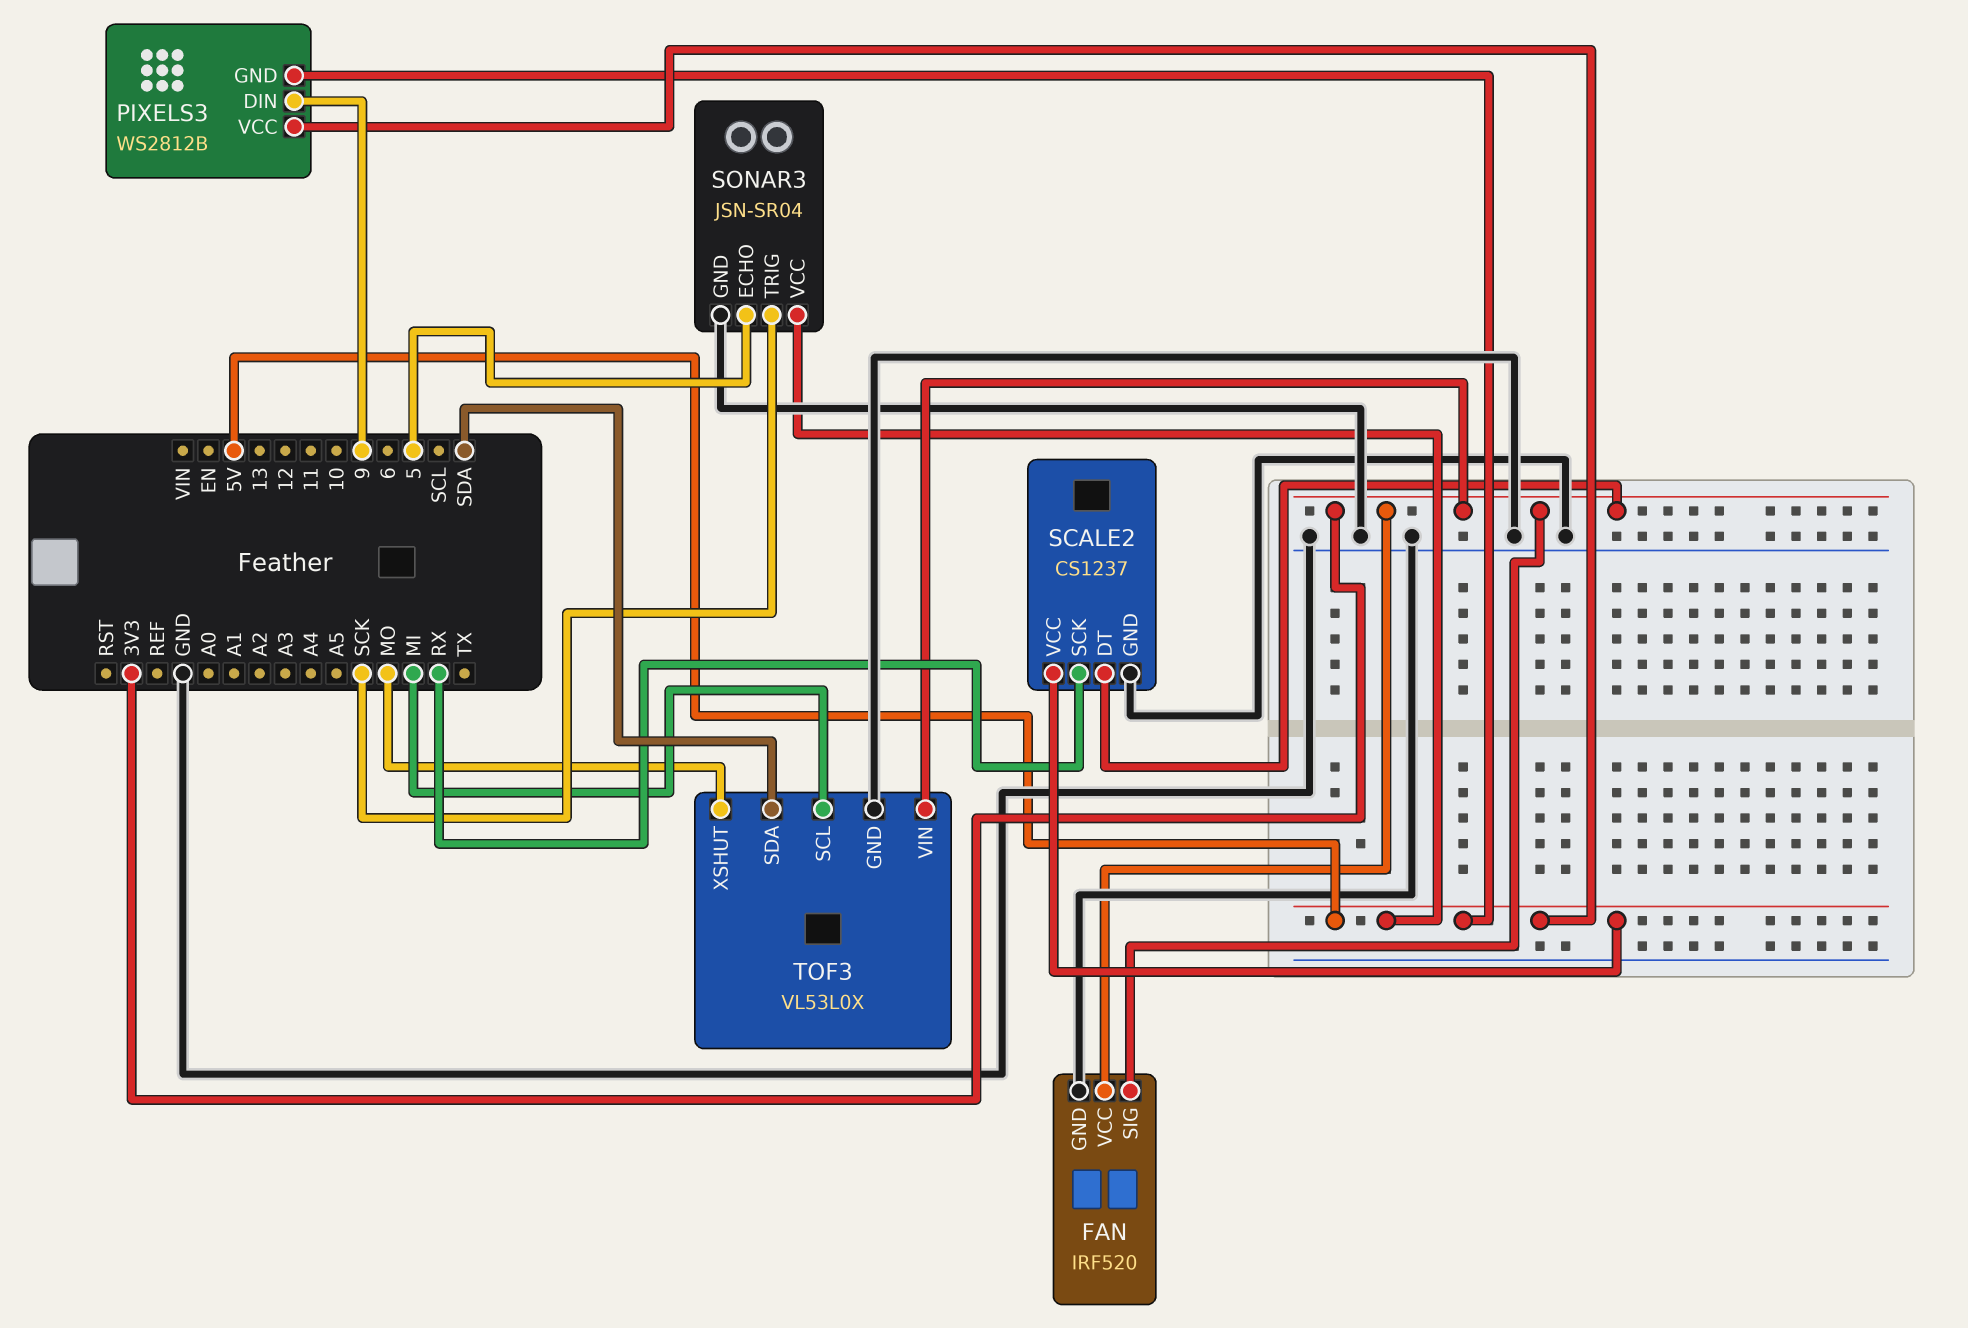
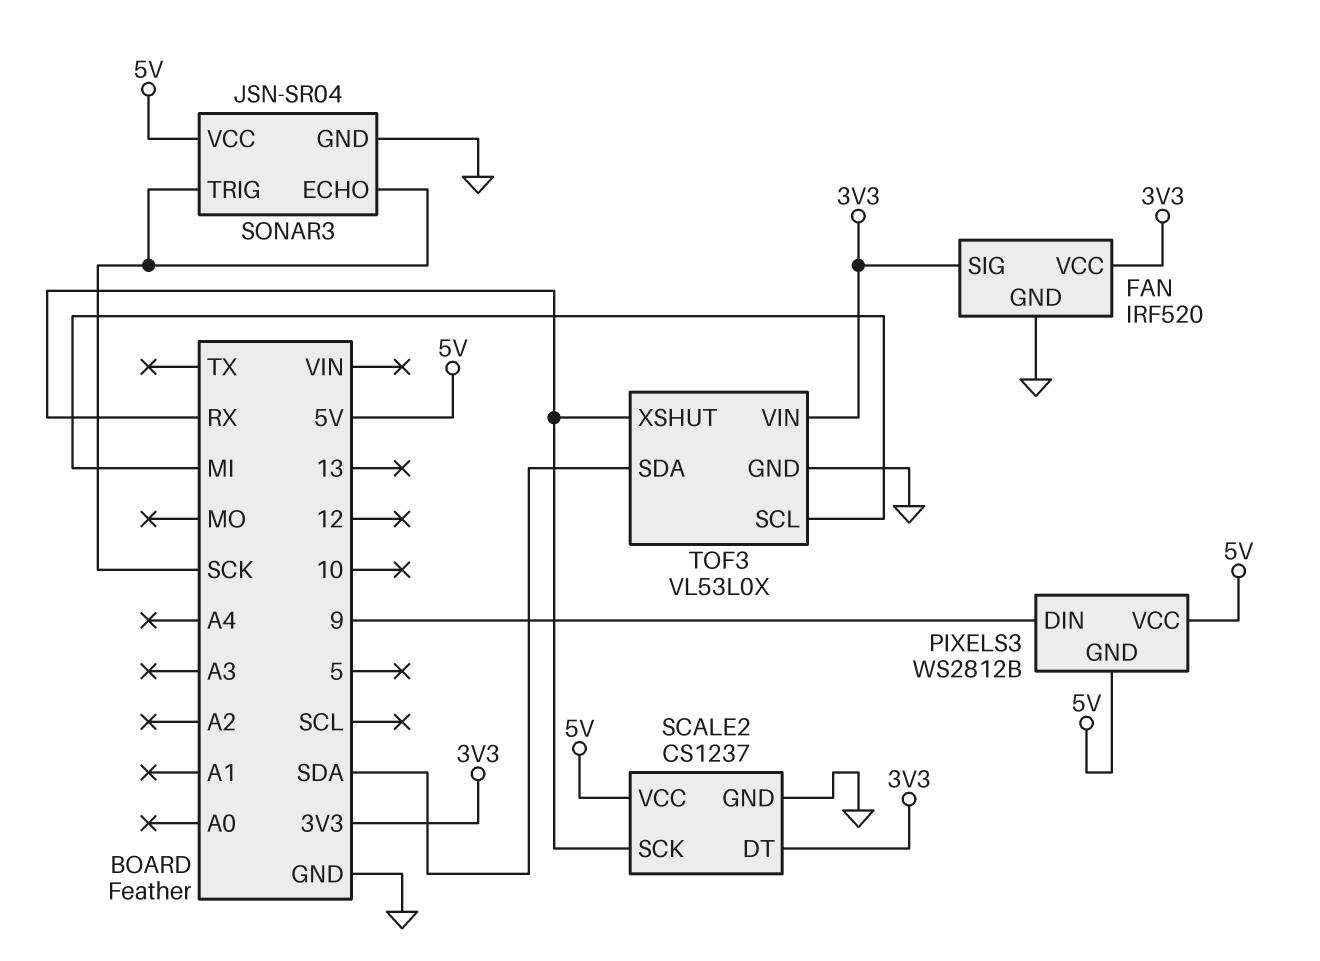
SONAR3 pin ECHO: 5 -> SCK
TOF3 pin XSHUT: MO -> RX

